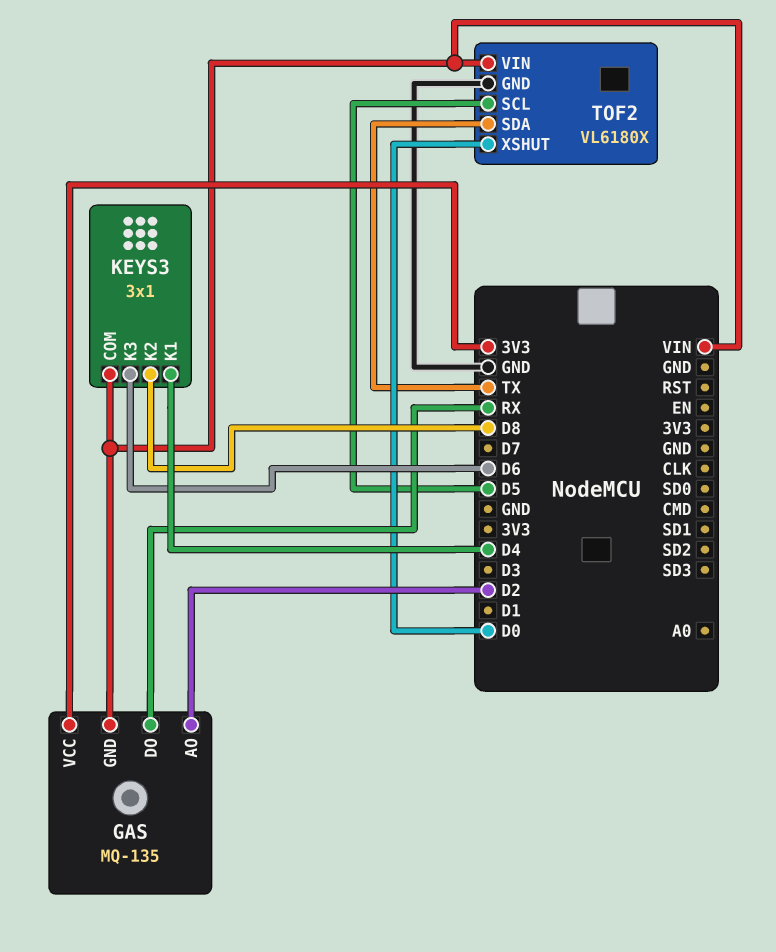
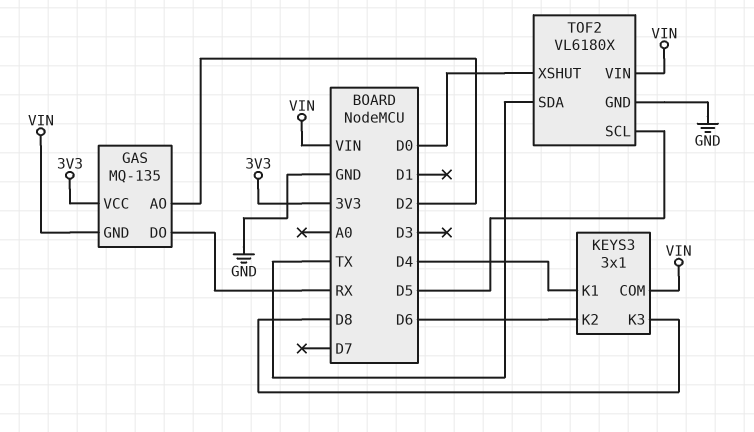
KEYS3 pin K2: D8 -> D6
KEYS3 pin K3: D6 -> D8

